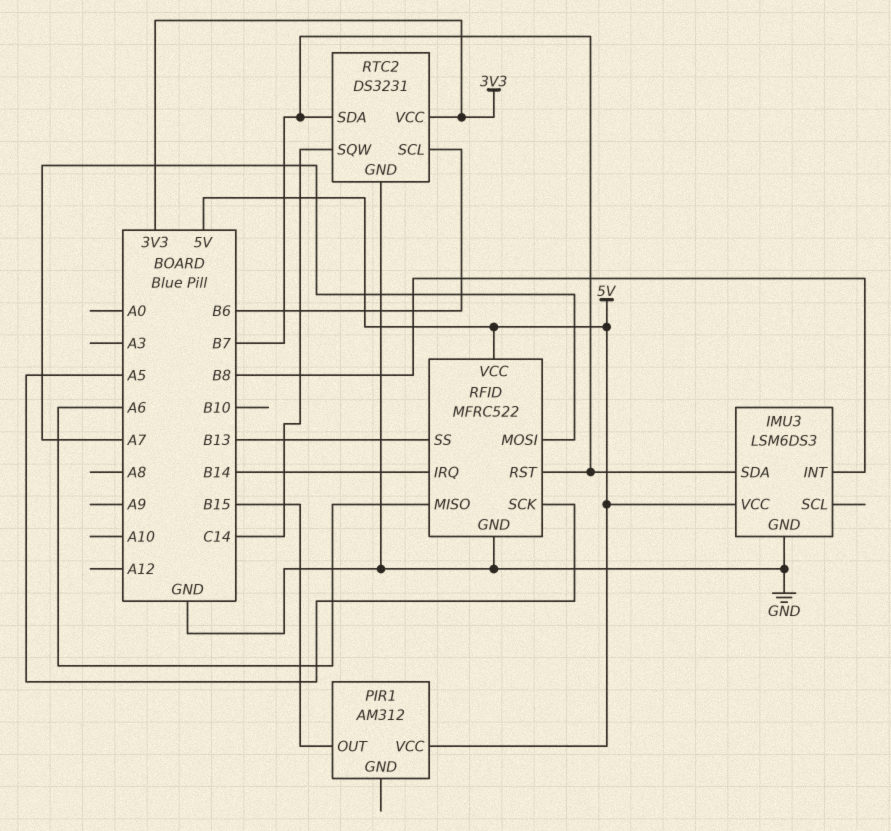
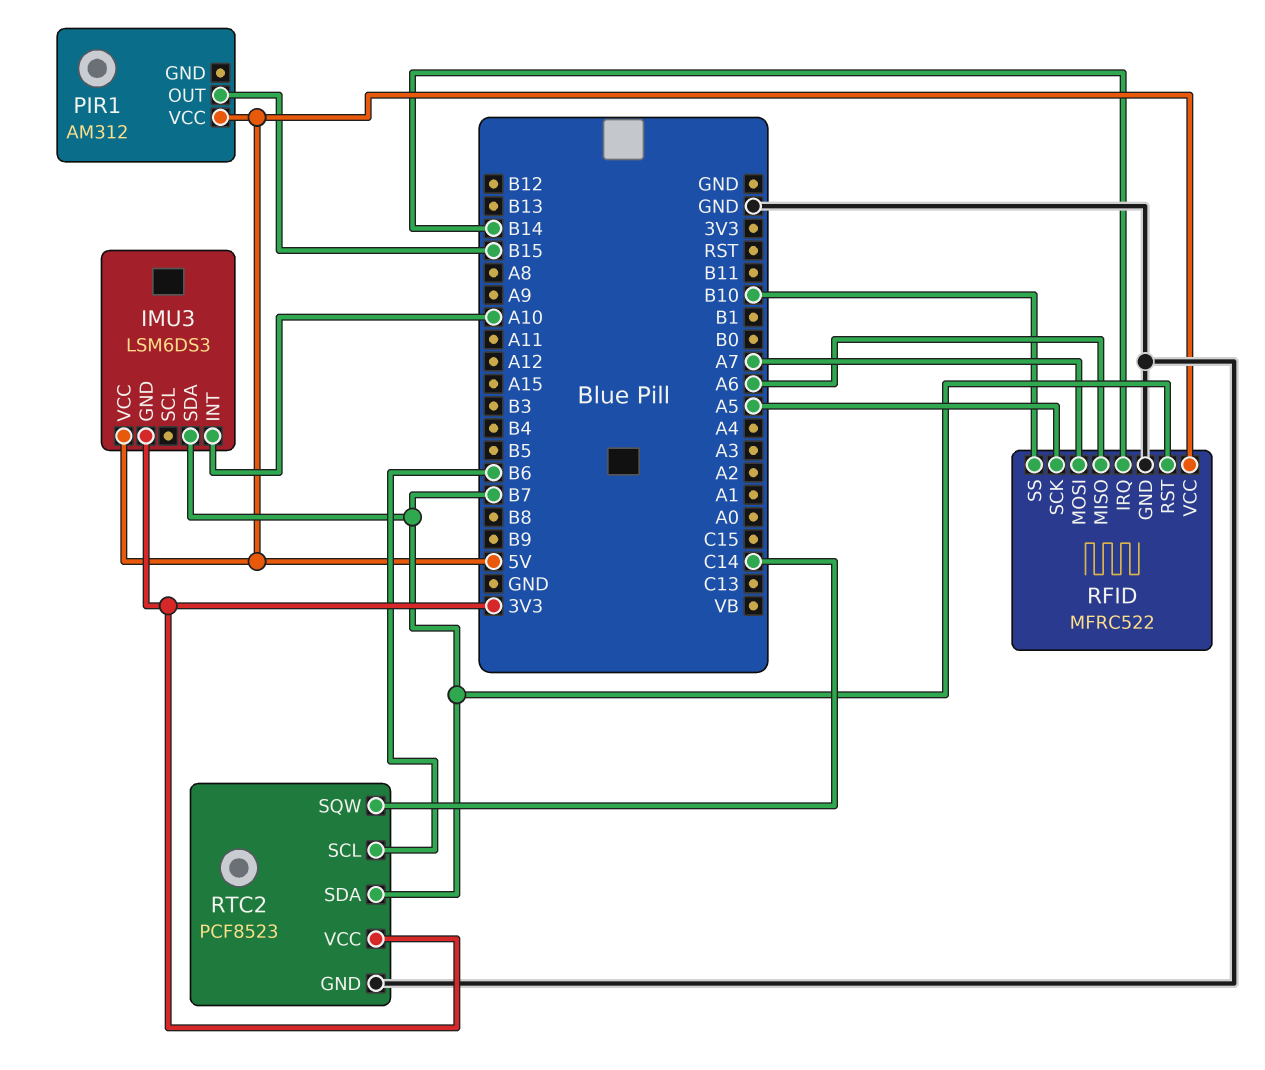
IMU3 pin GND: GND -> 3V3
IMU3 pin INT: B8 -> A10
RFID pin SS: B13 -> B10
RTC2: DS3231 -> PCF8523

